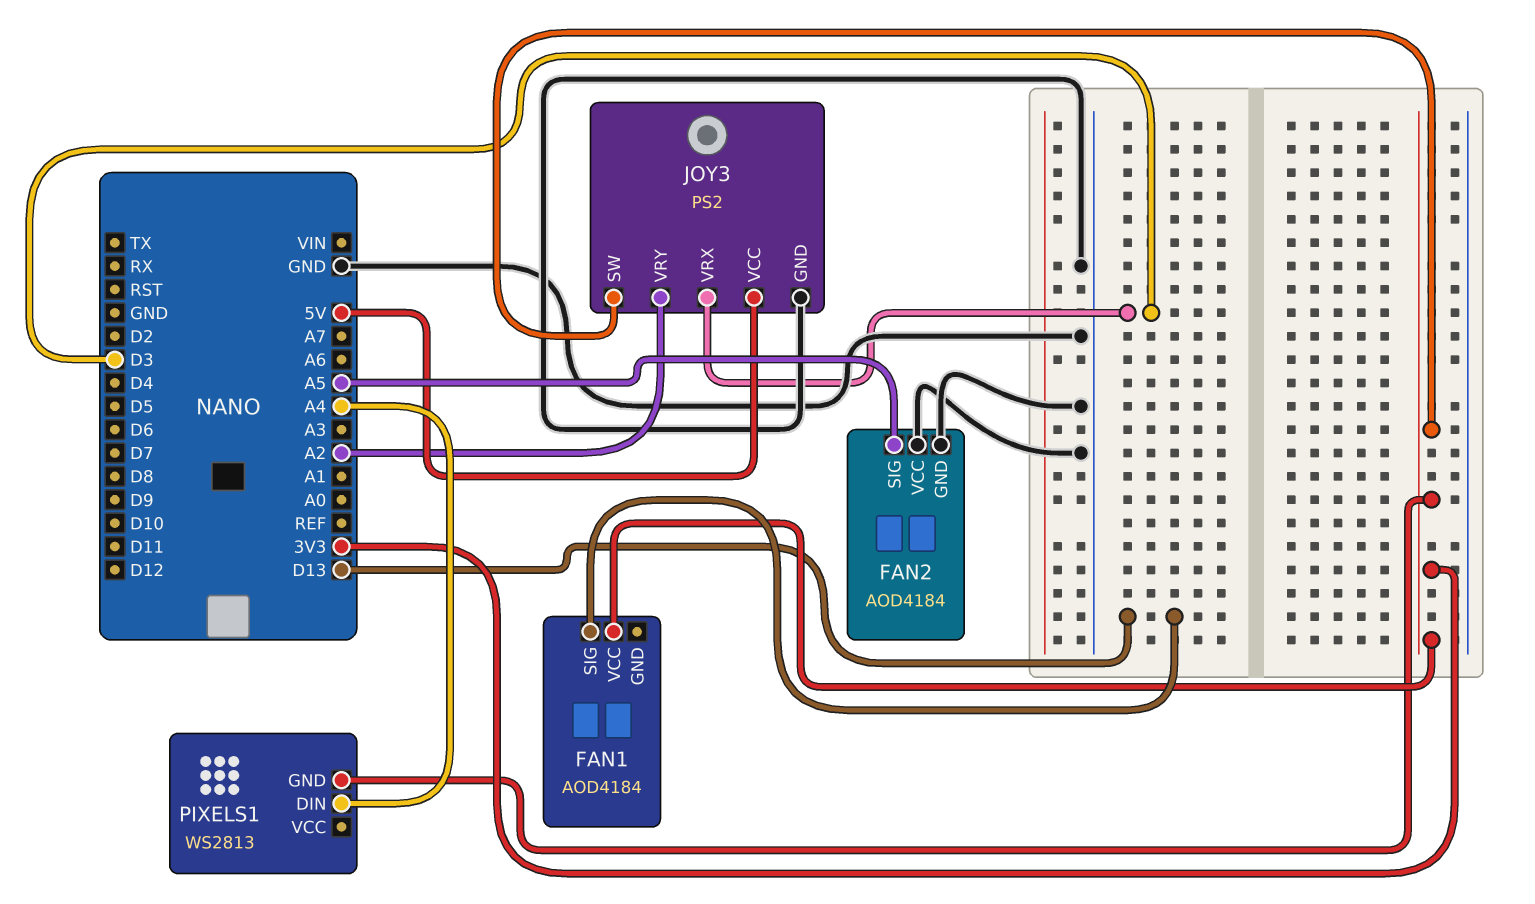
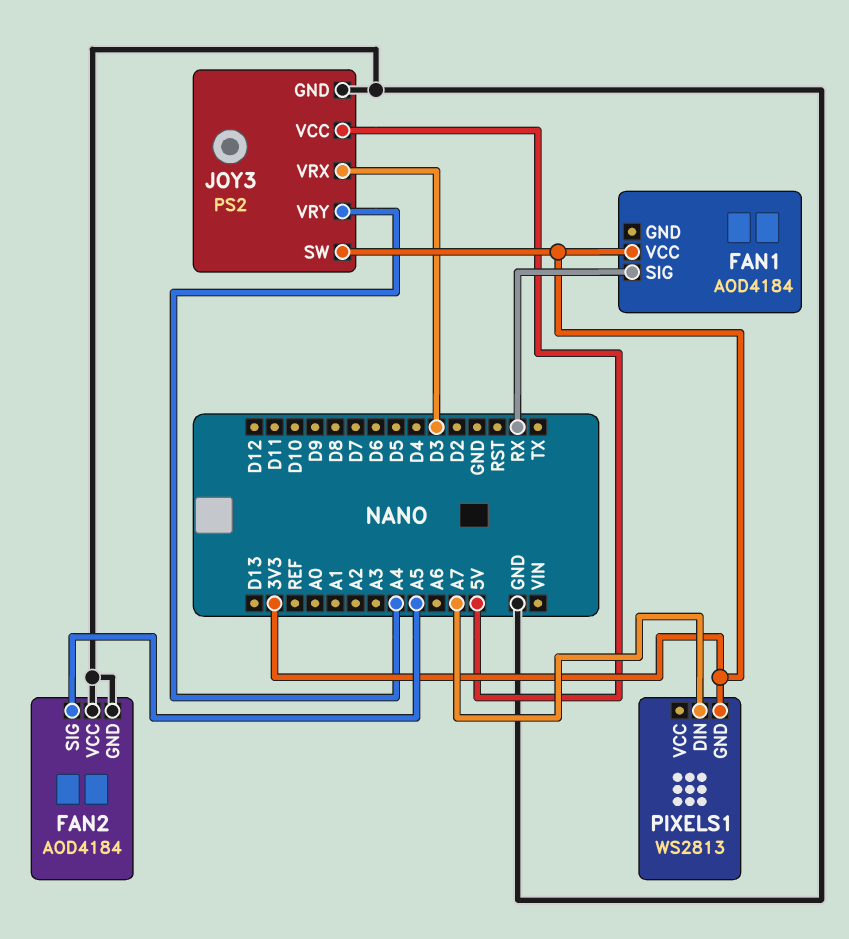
FAN1 pin SIG: D13 -> RX
JOY3 pin VRY: A2 -> A4
PIXELS1 pin DIN: A4 -> A7

